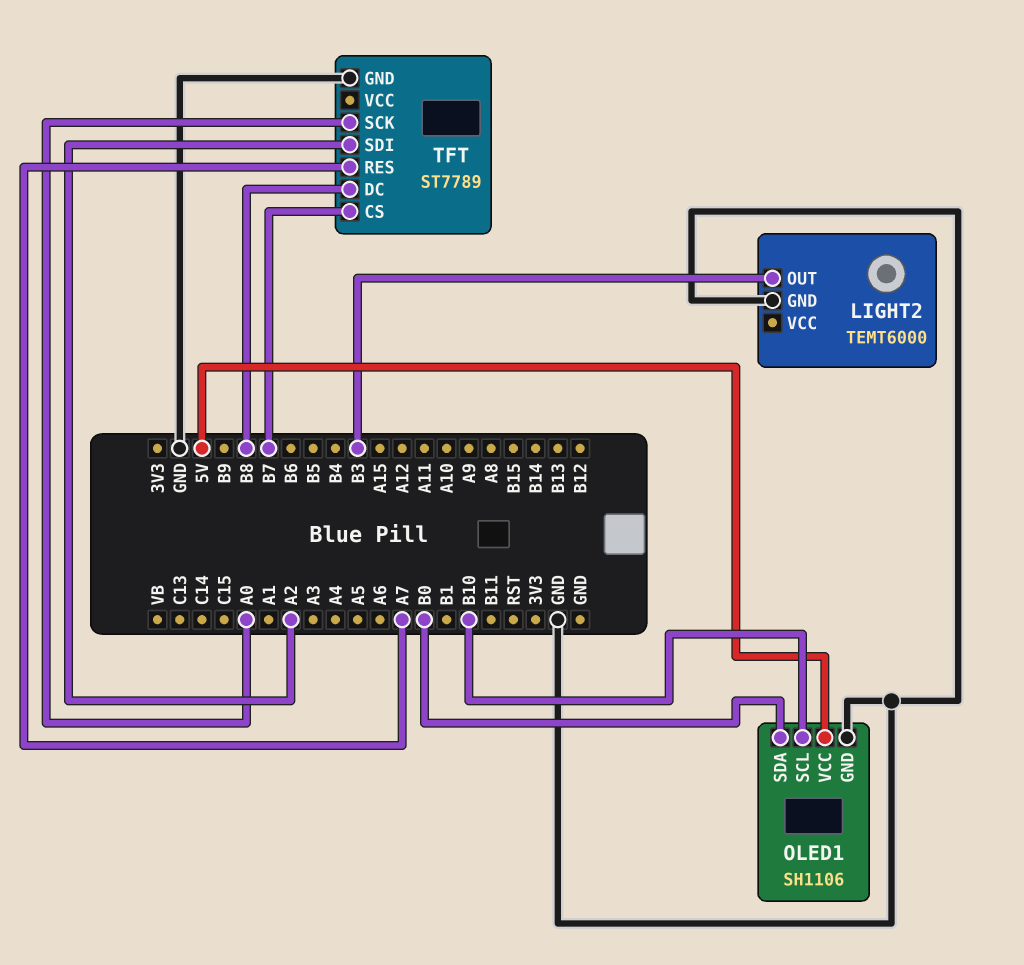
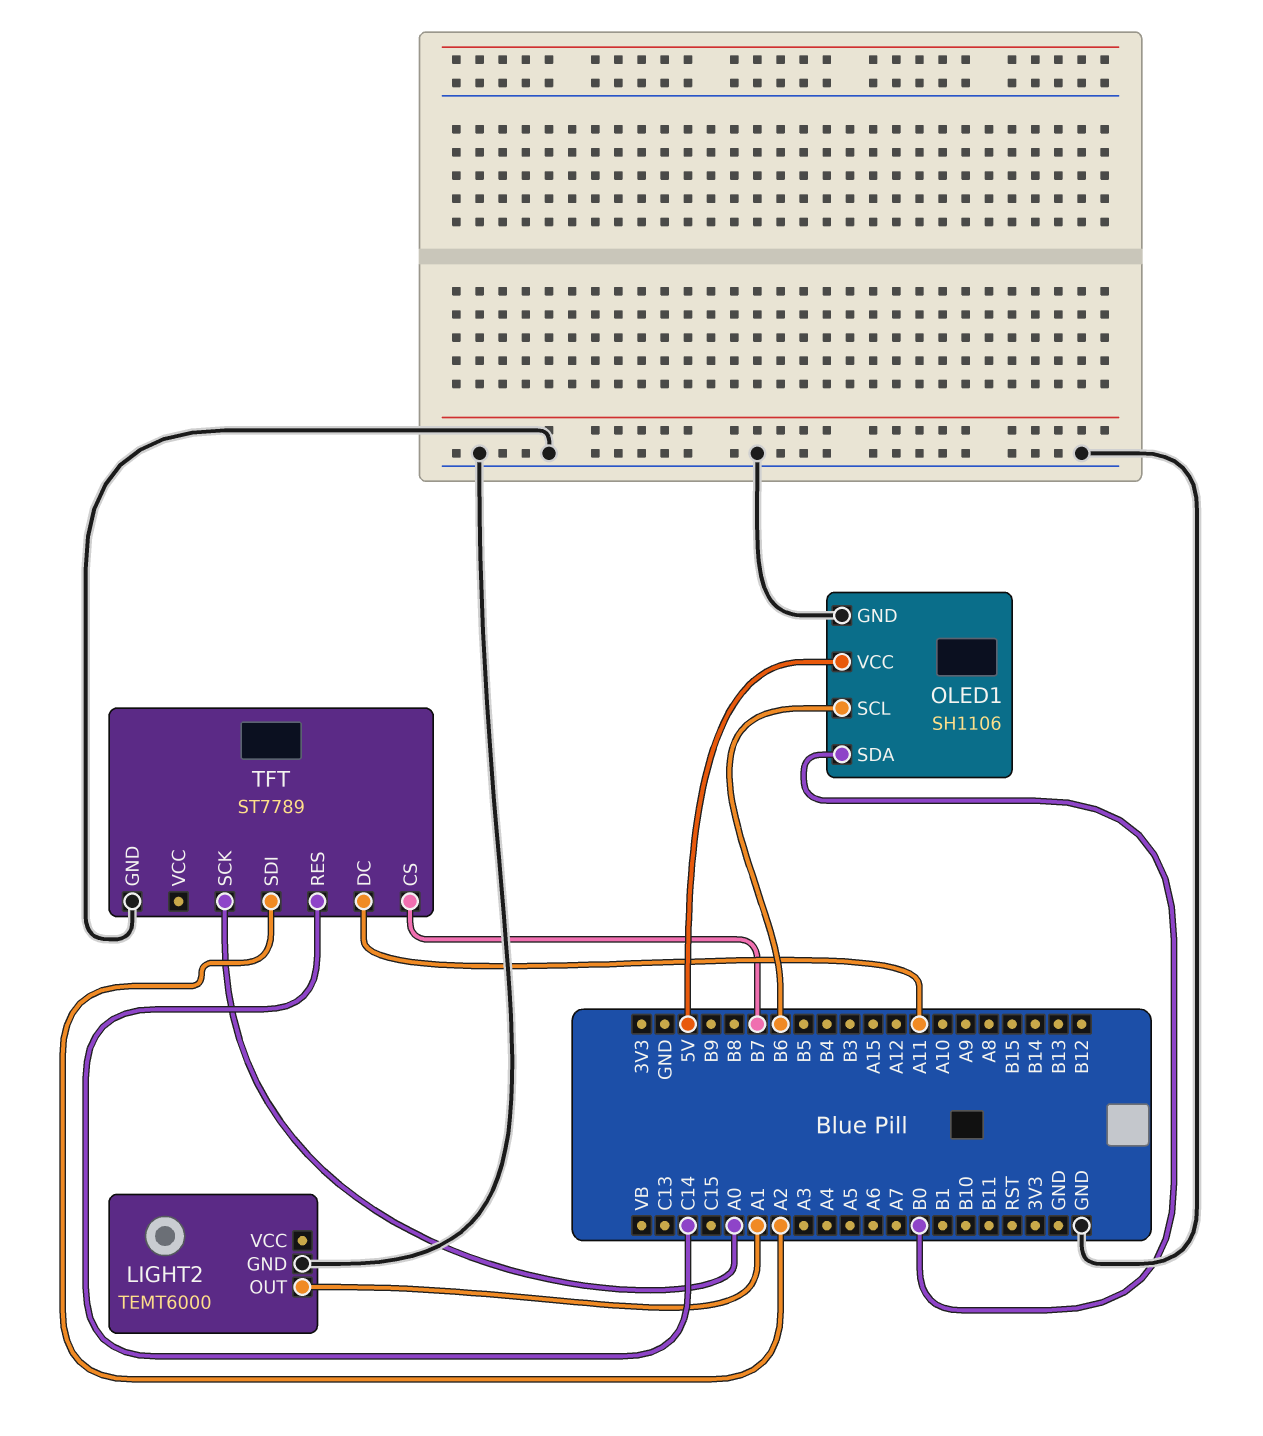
LIGHT2 pin OUT: B3 -> A1
OLED1 pin SCL: B10 -> B6
TFT pin DC: B8 -> A11
TFT pin RES: A7 -> C14

